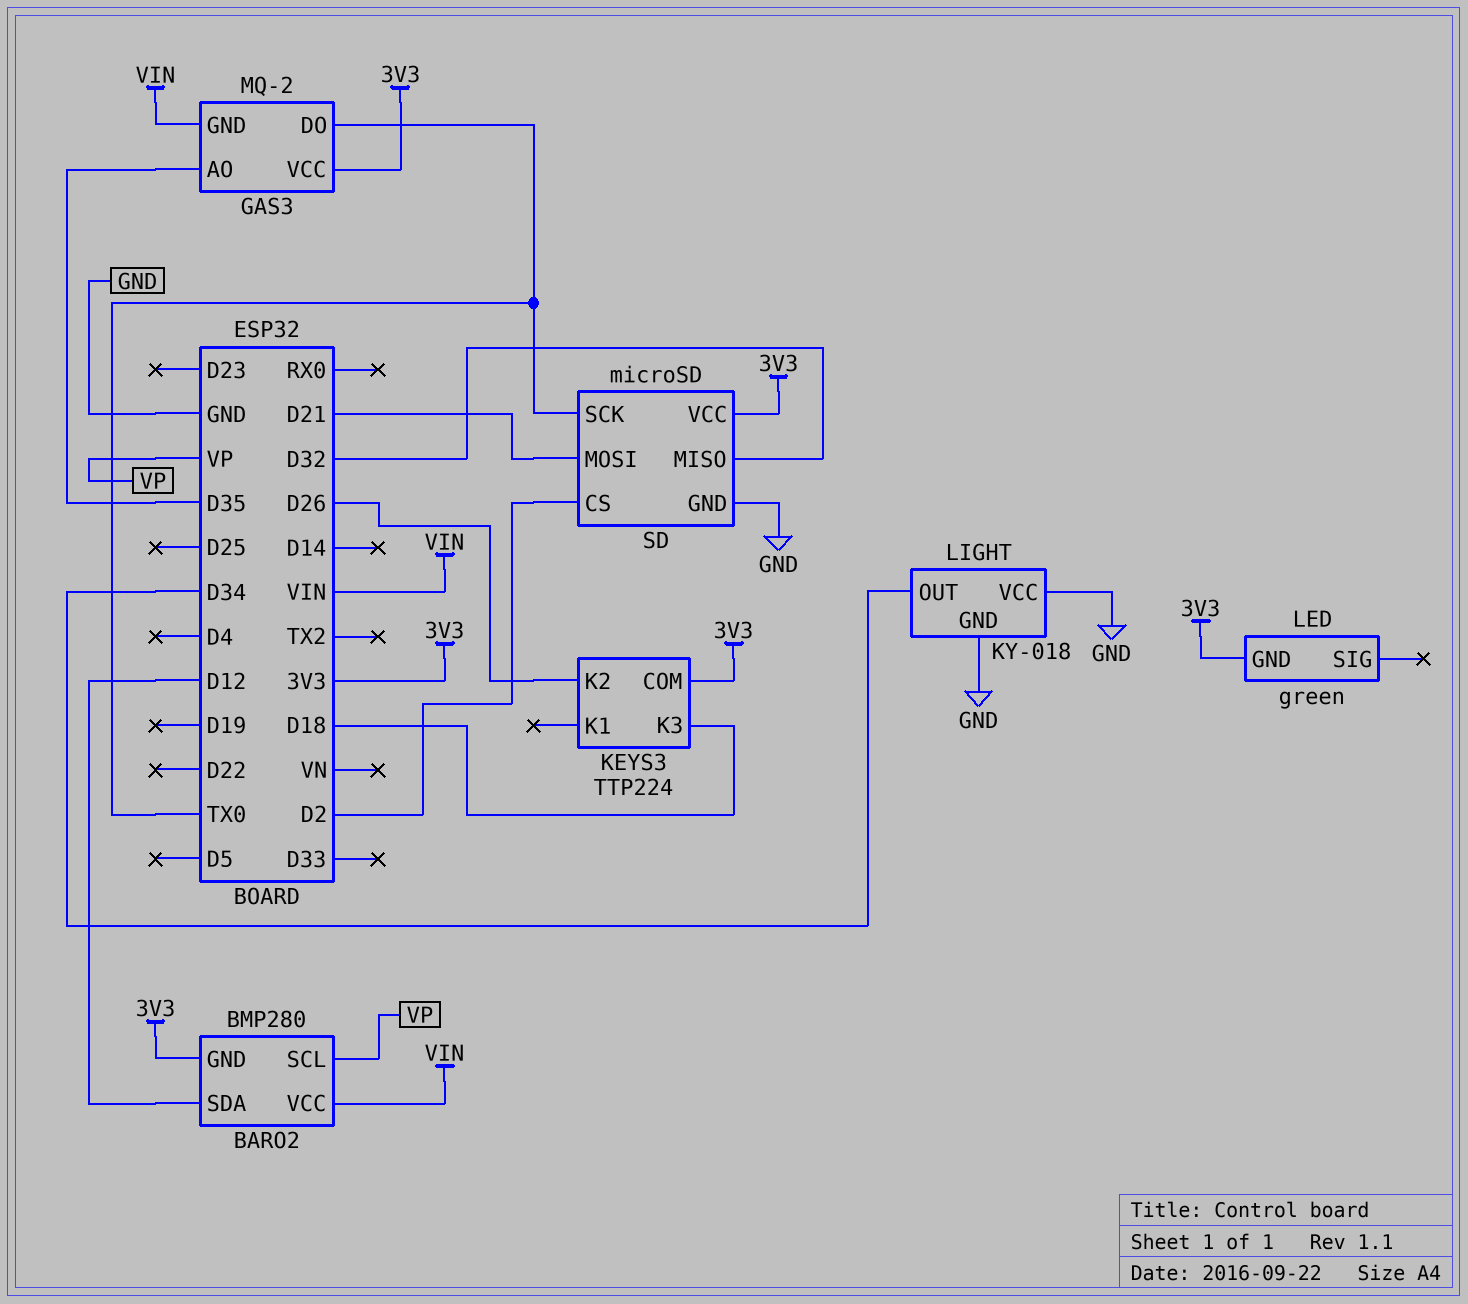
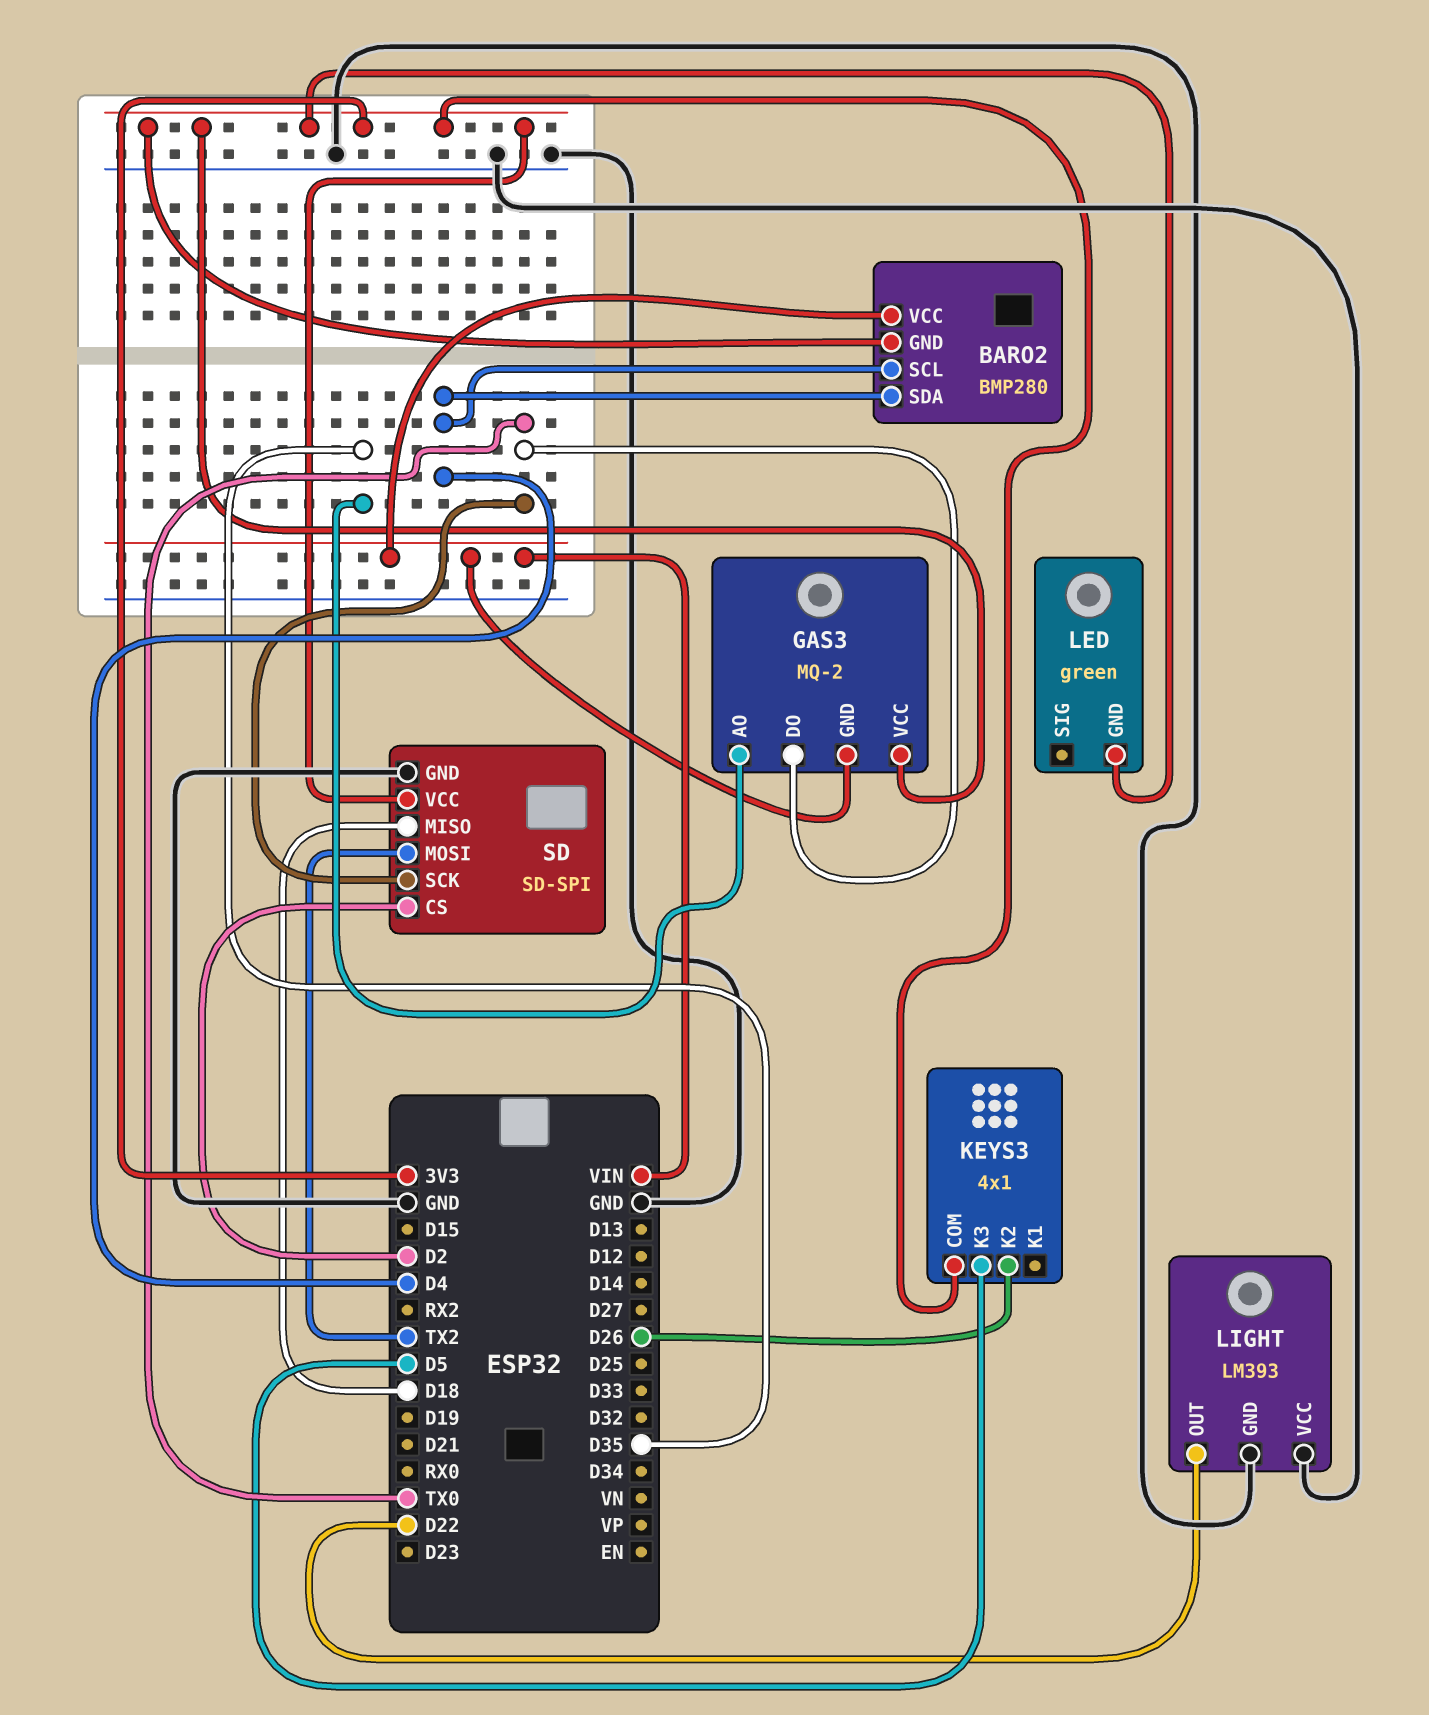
BARO2 pin SCL: VP -> D4
BARO2 pin SDA: D12 -> D4
KEYS3: TTP224 -> 4x1
KEYS3 pin K3: D18 -> D5
LIGHT: KY-018 -> LM393
LIGHT pin OUT: D34 -> D22
SD: microSD -> SD-SPI
SD pin MISO: D32 -> D18
SD pin MOSI: D21 -> TX2

